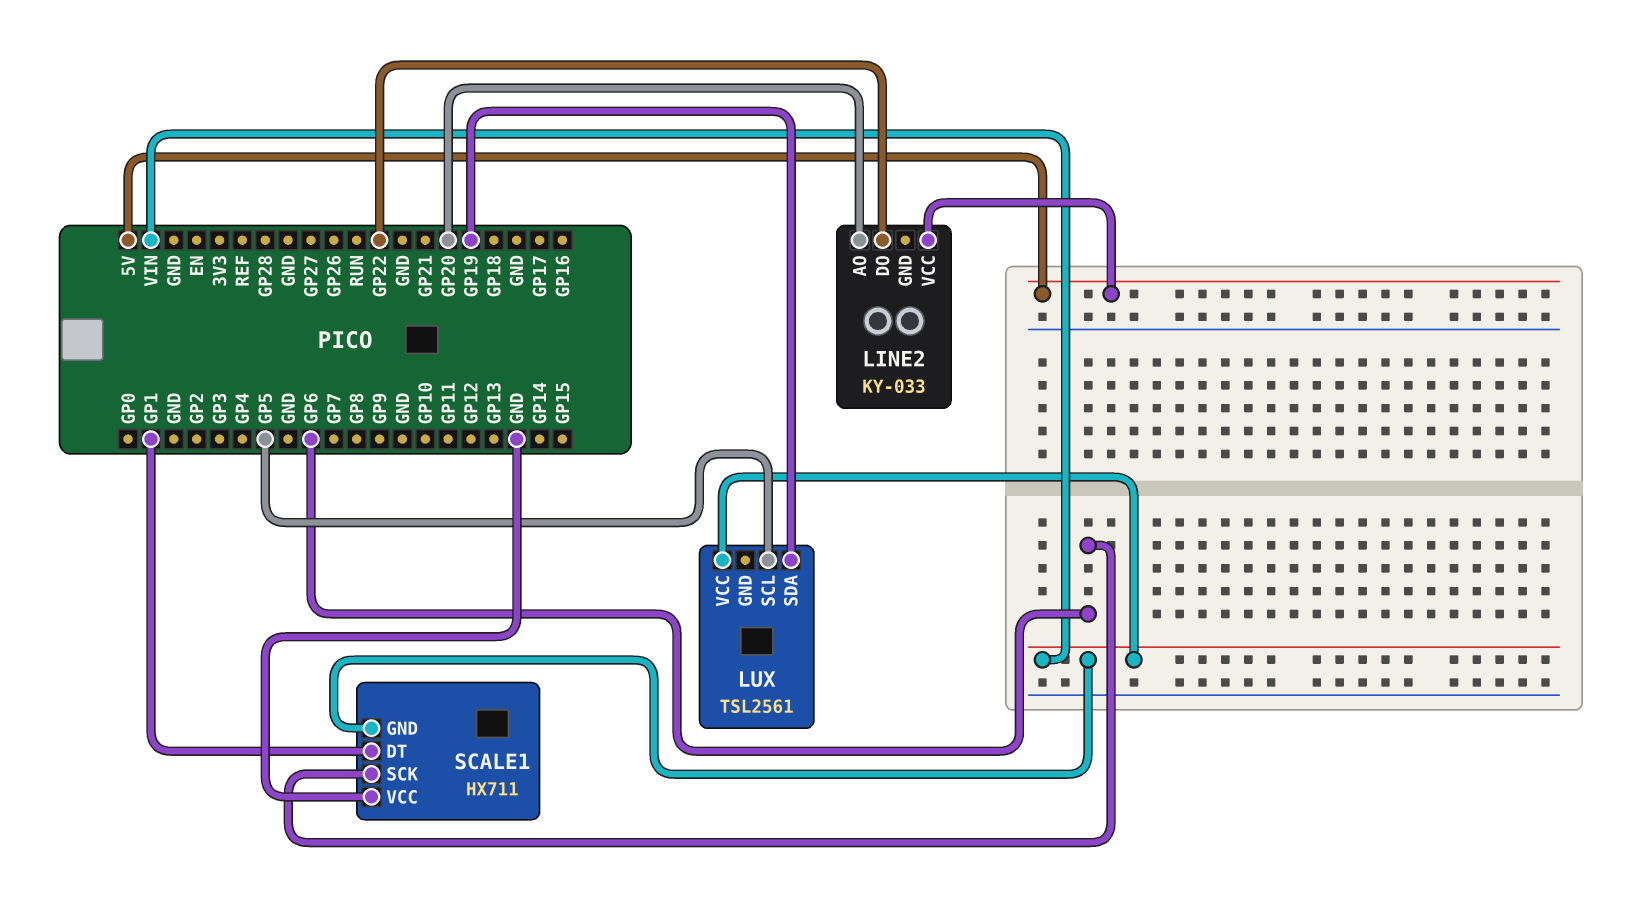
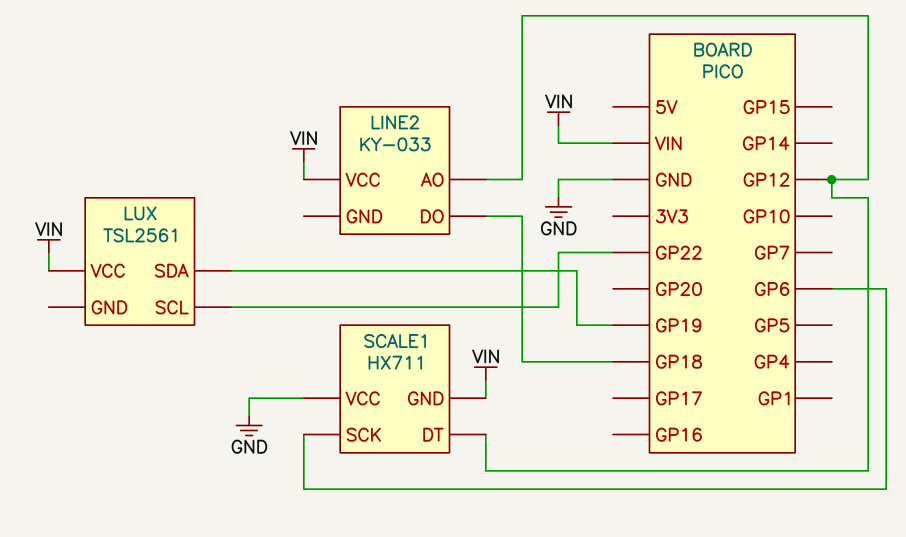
LINE2 pin AO: GP20 -> GP12
LINE2 pin DO: GP22 -> GP18
LINE2 pin VCC: 5V -> VIN
LUX pin SCL: GP5 -> GP22
SCALE1 pin DT: GP1 -> GP12

